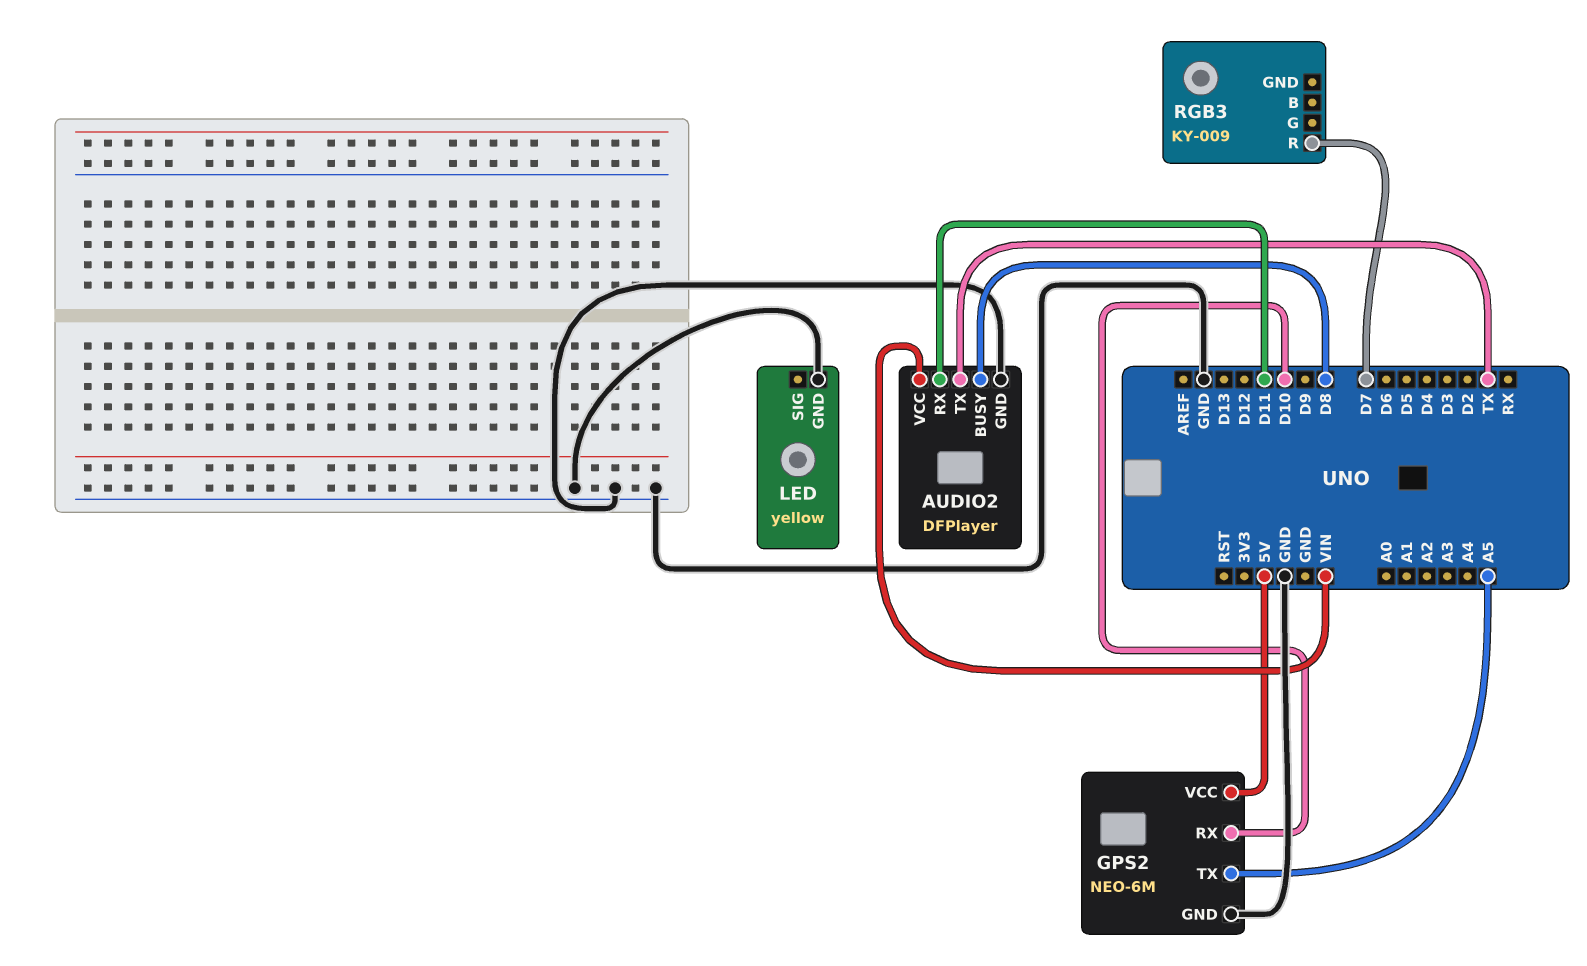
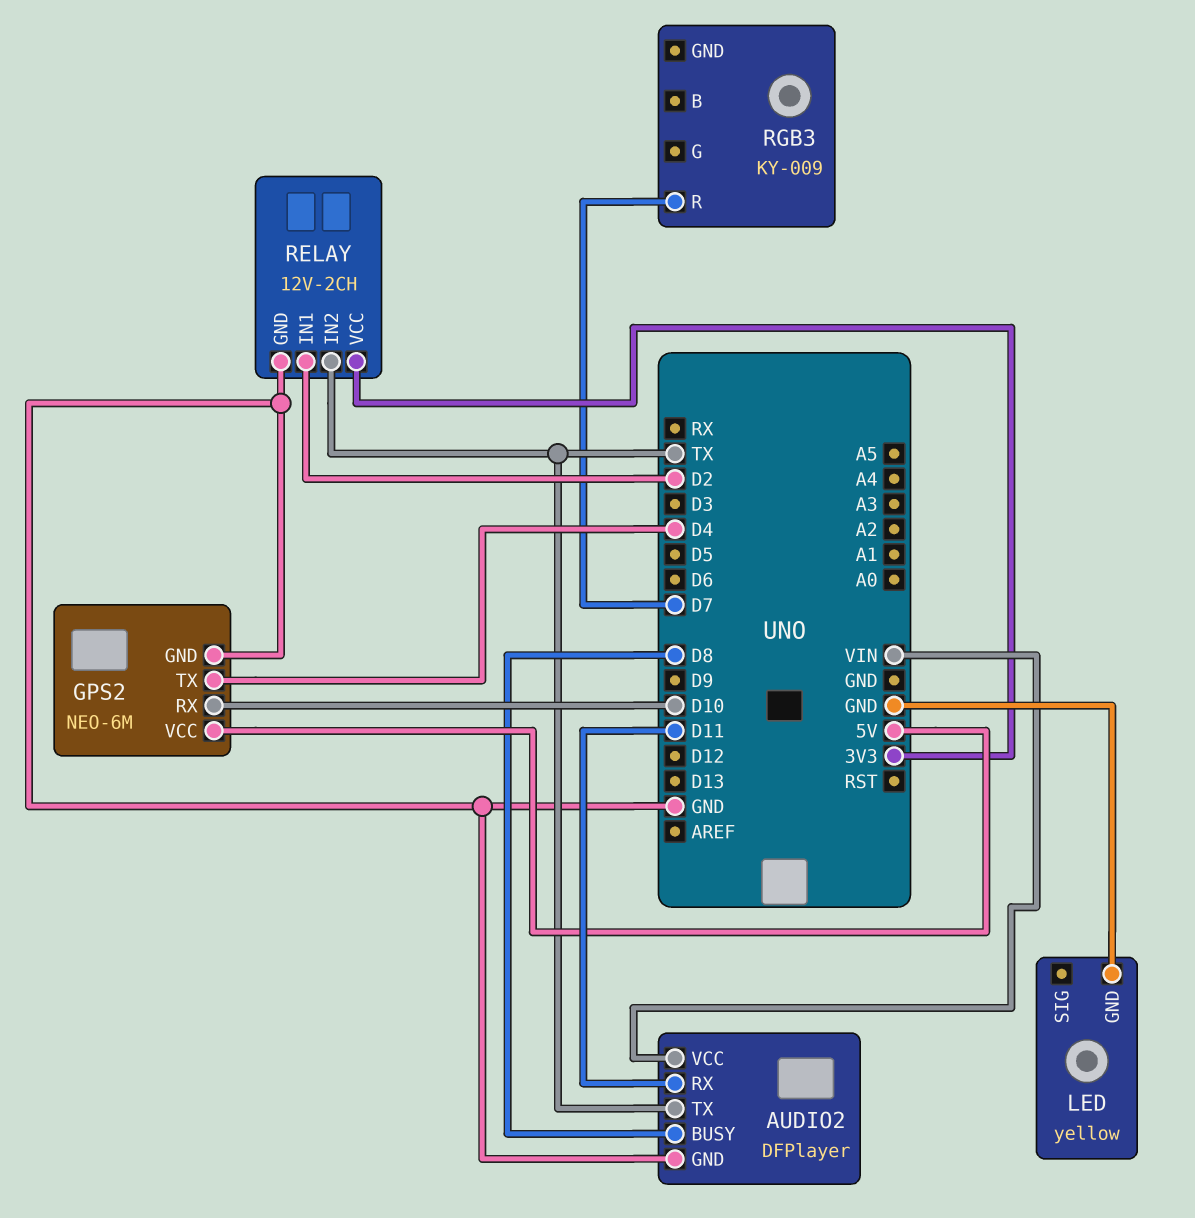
GPS2 pin TX: A5 -> D4
RELAY: none -> 12V-2CH
RELAY pin GND: none -> GND
RELAY pin IN1: none -> D2
RELAY pin IN2: none -> TX
RELAY pin VCC: none -> 3V3

